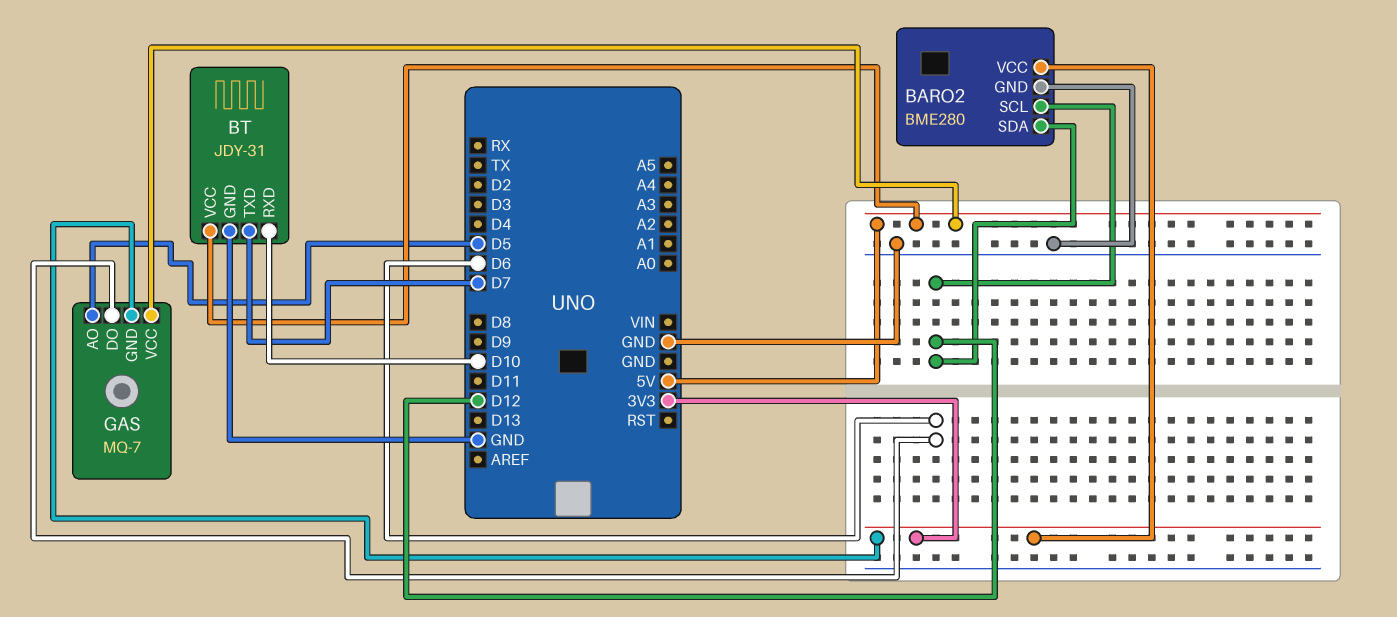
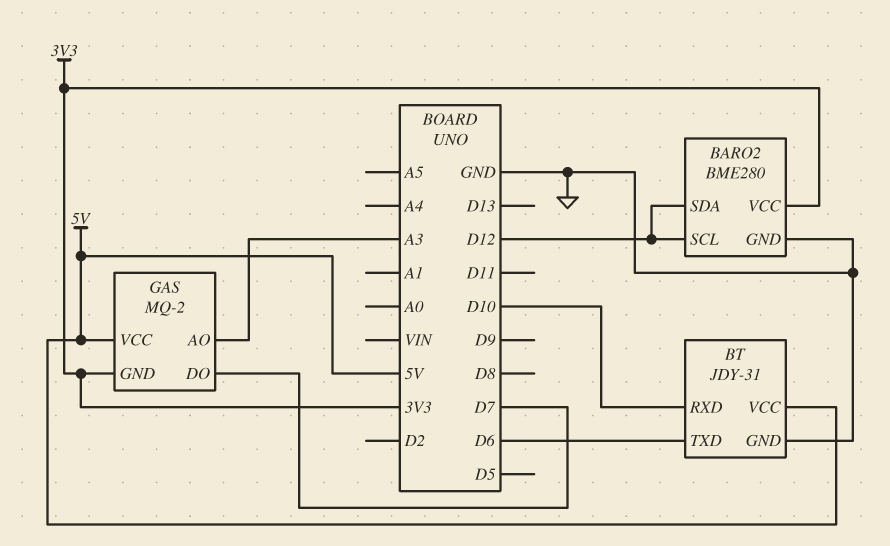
BT pin TXD: D7 -> D6
GAS: MQ-7 -> MQ-2
GAS pin AO: D5 -> A3
GAS pin DO: D6 -> D7

